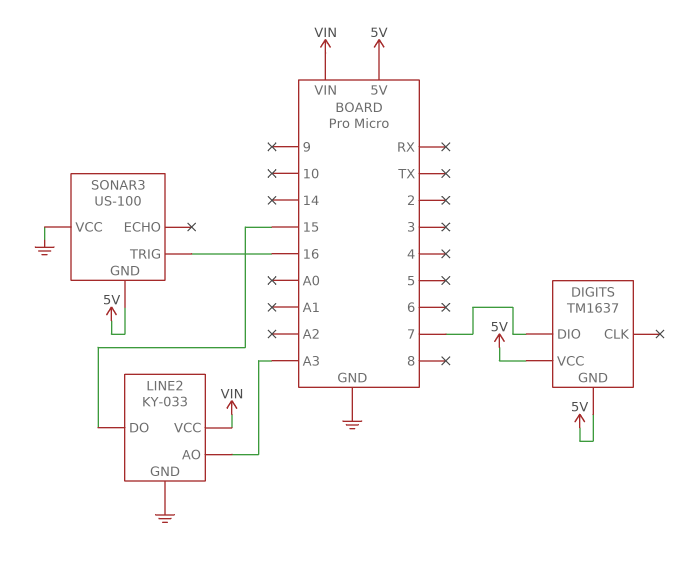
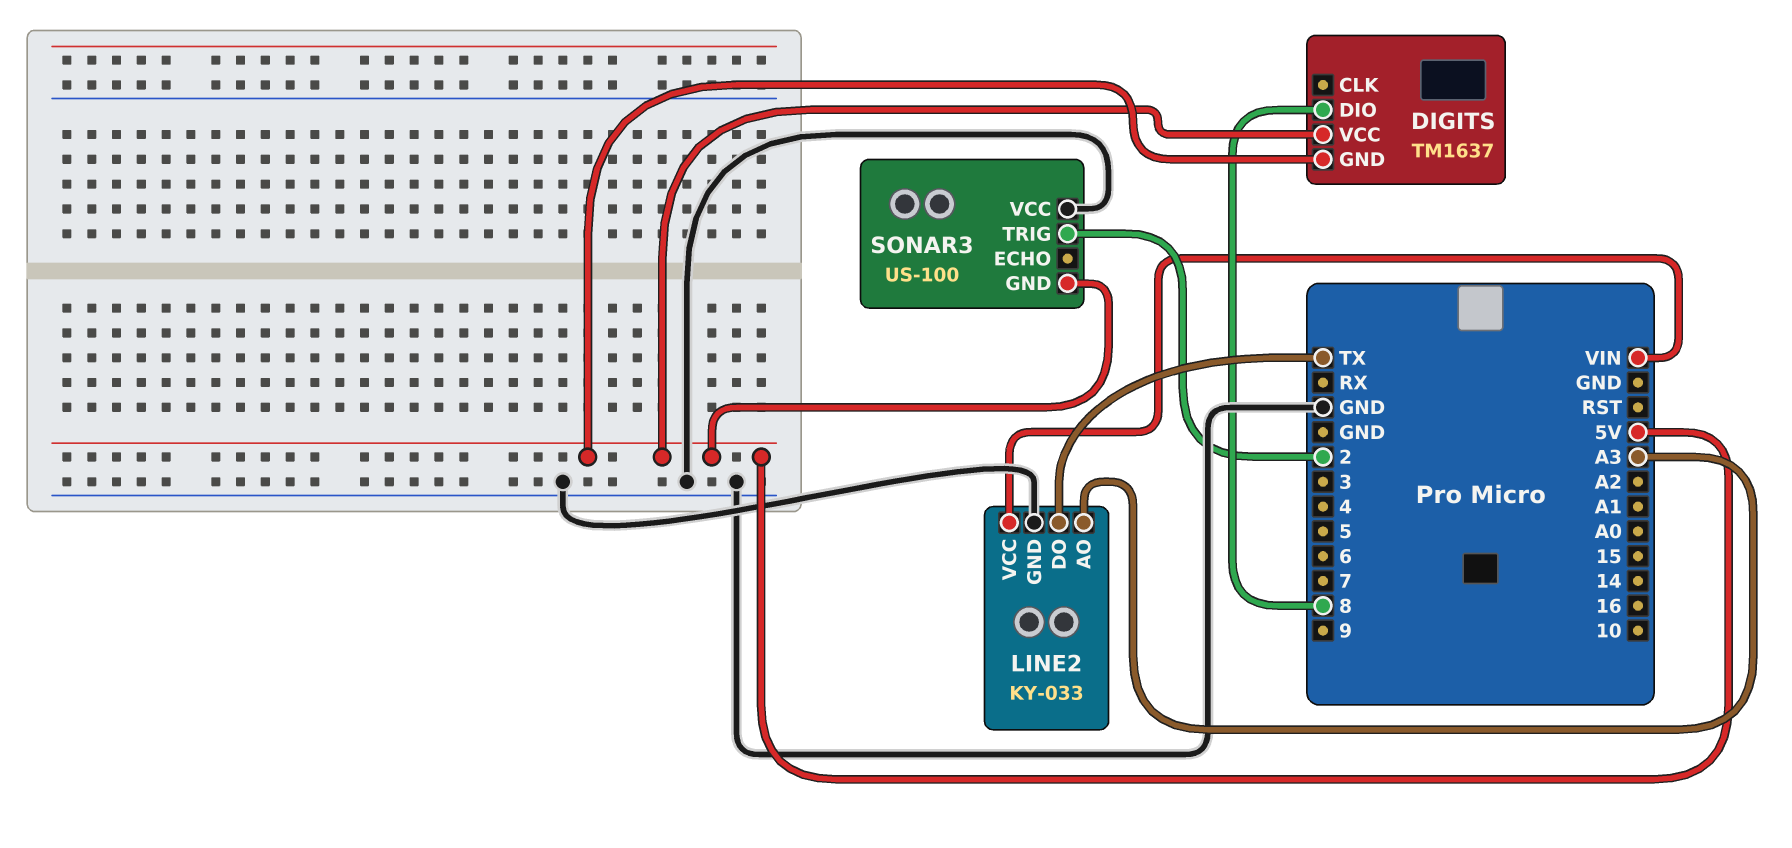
DIGITS pin DIO: 7 -> 8
LINE2 pin DO: 15 -> TX
SONAR3 pin TRIG: 16 -> 2

